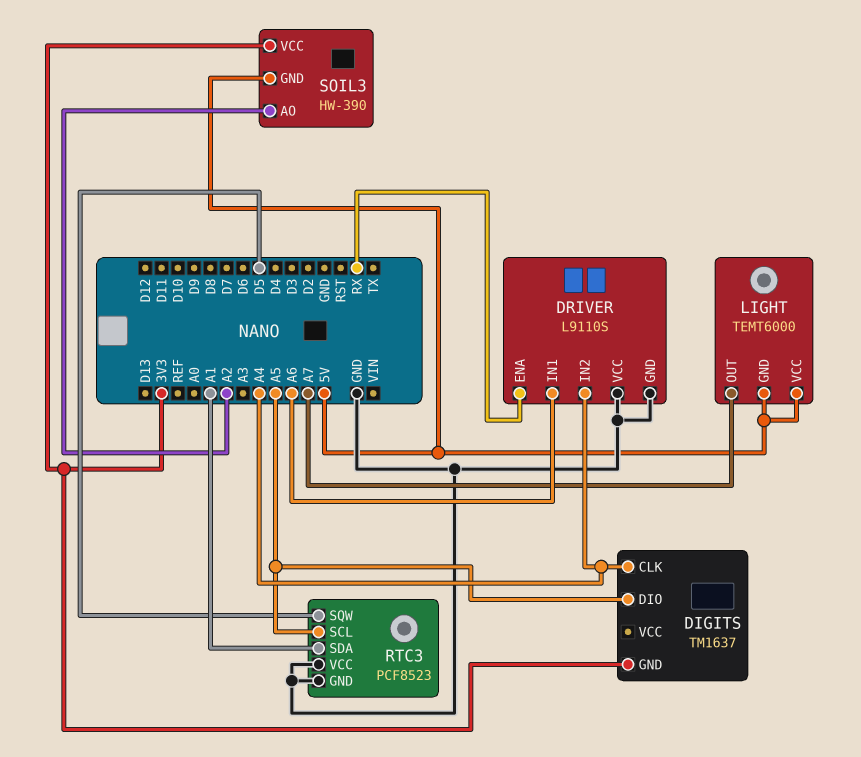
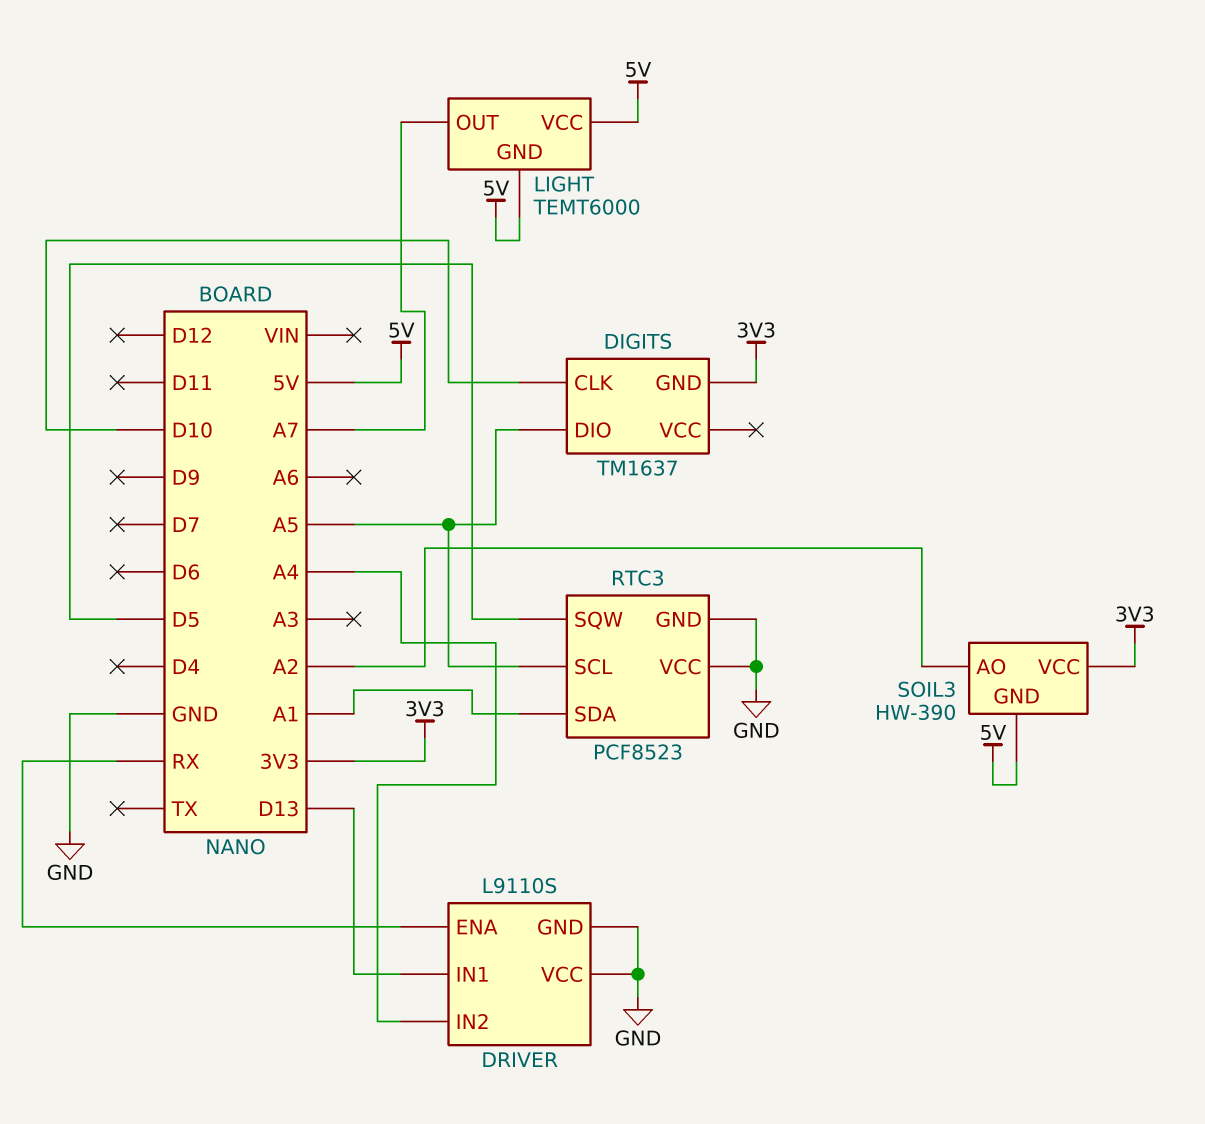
DIGITS pin CLK: A4 -> D10
DRIVER pin IN1: A6 -> D13

